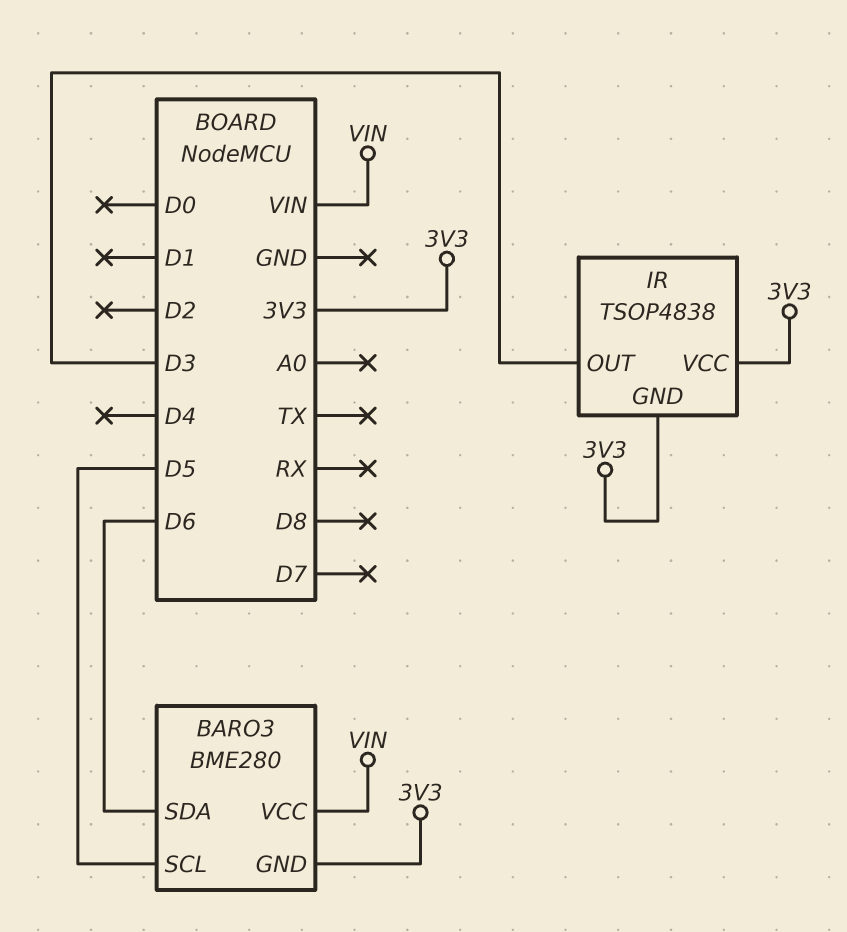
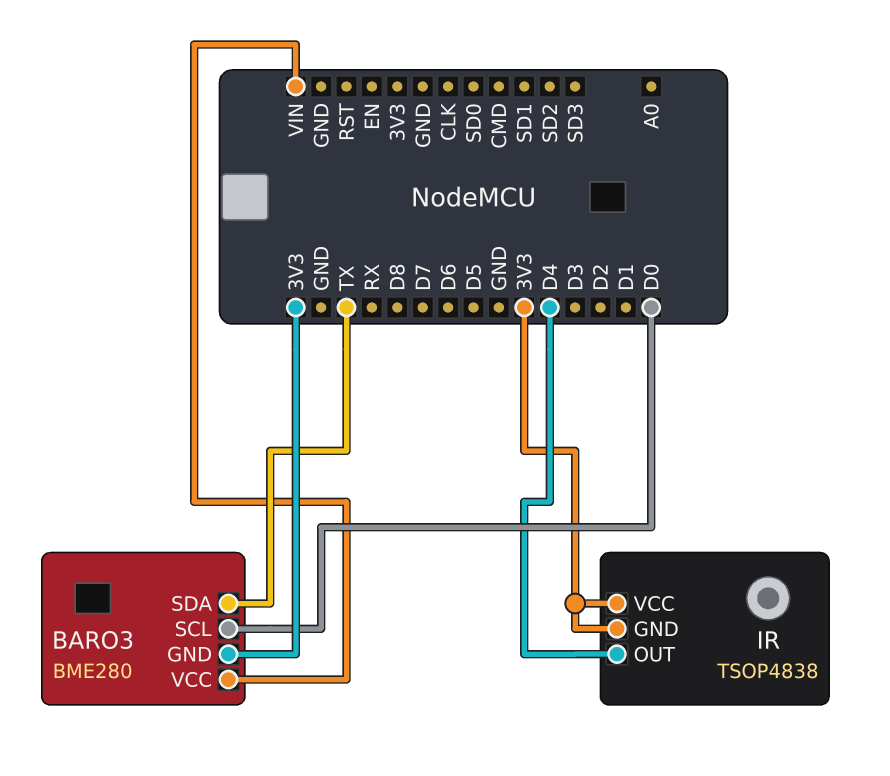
BARO3 pin SCL: D5 -> D0
BARO3 pin SDA: D6 -> TX
IR pin OUT: D3 -> D4

